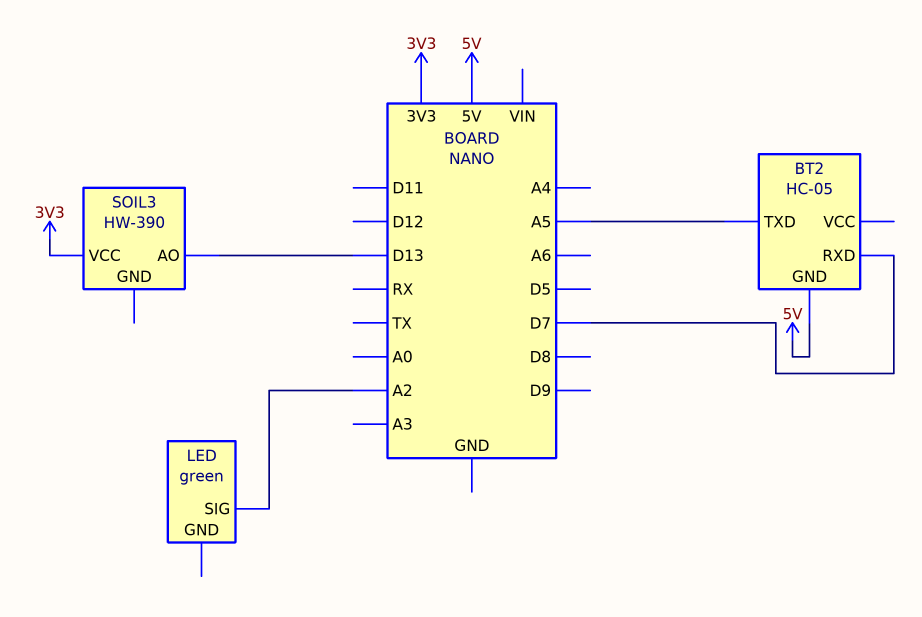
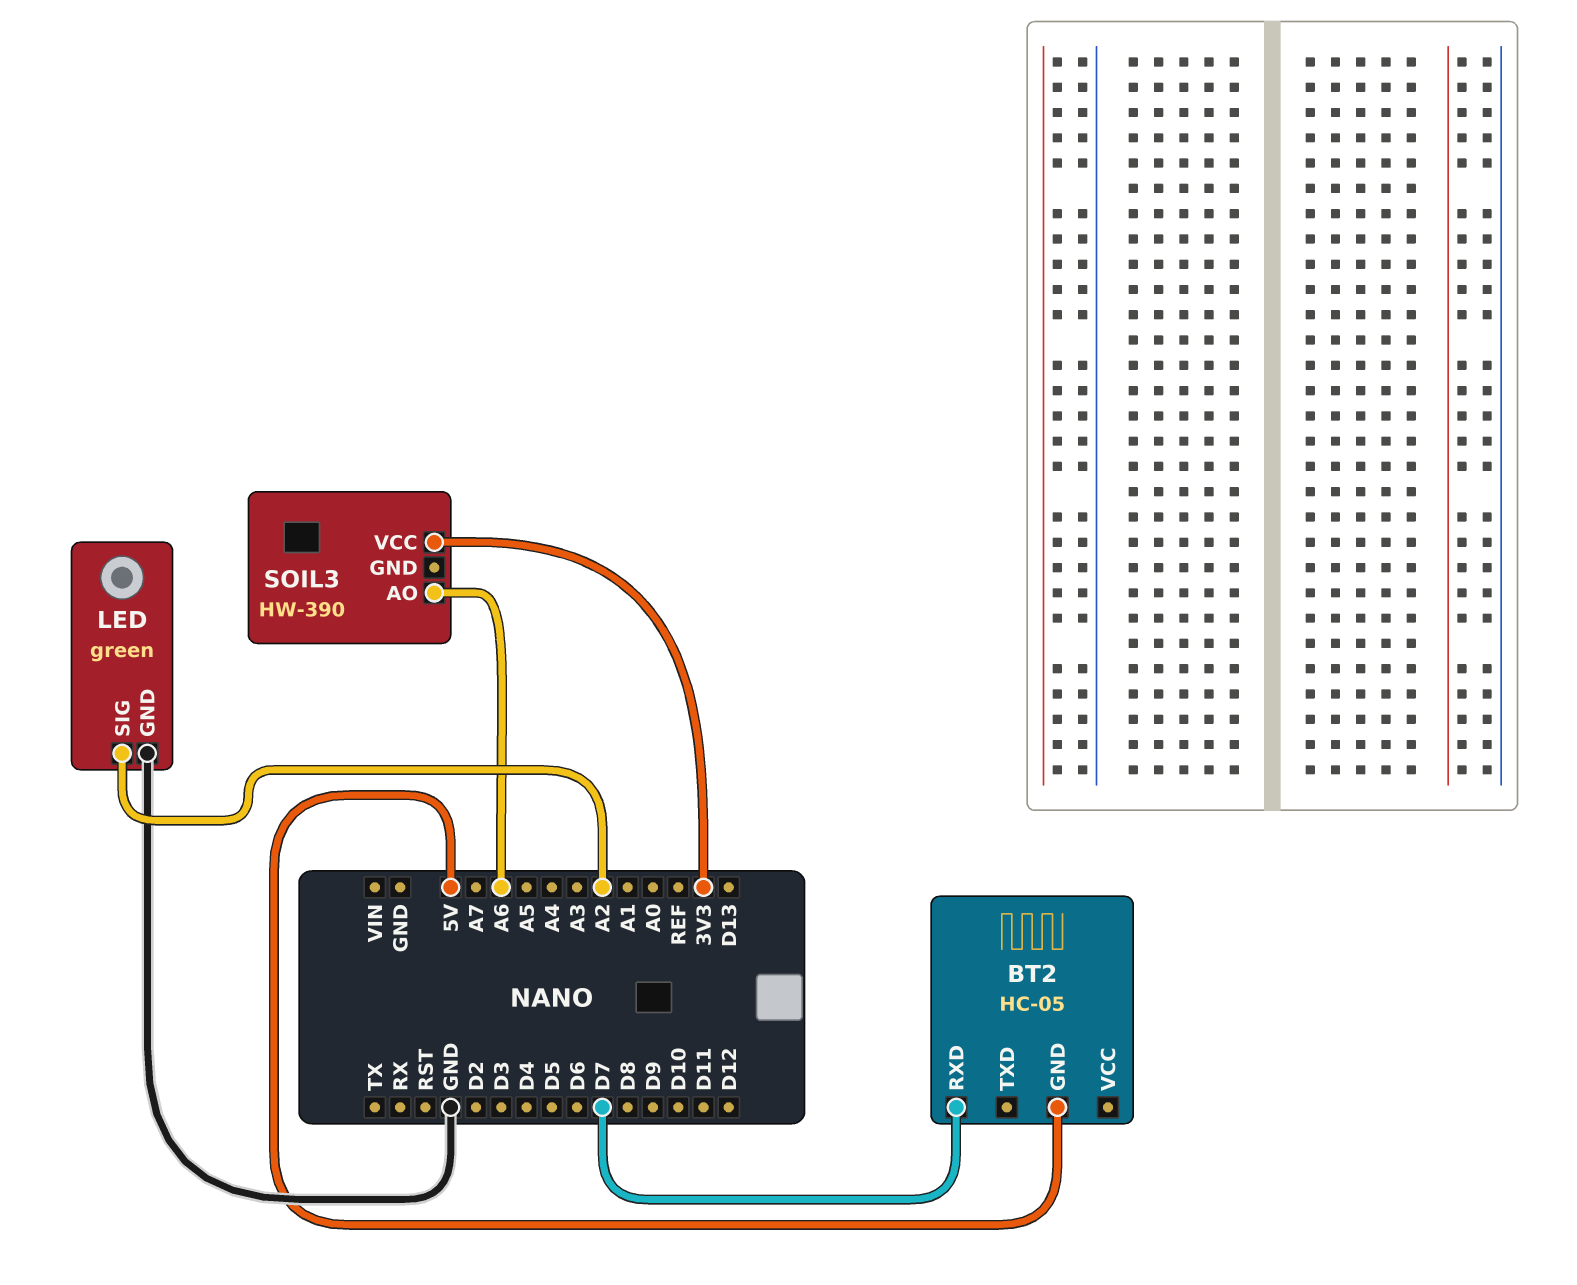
BT2 pin TXD: A5 -> none
LED pin GND: none -> GND
SOIL3 pin AO: D13 -> A6

